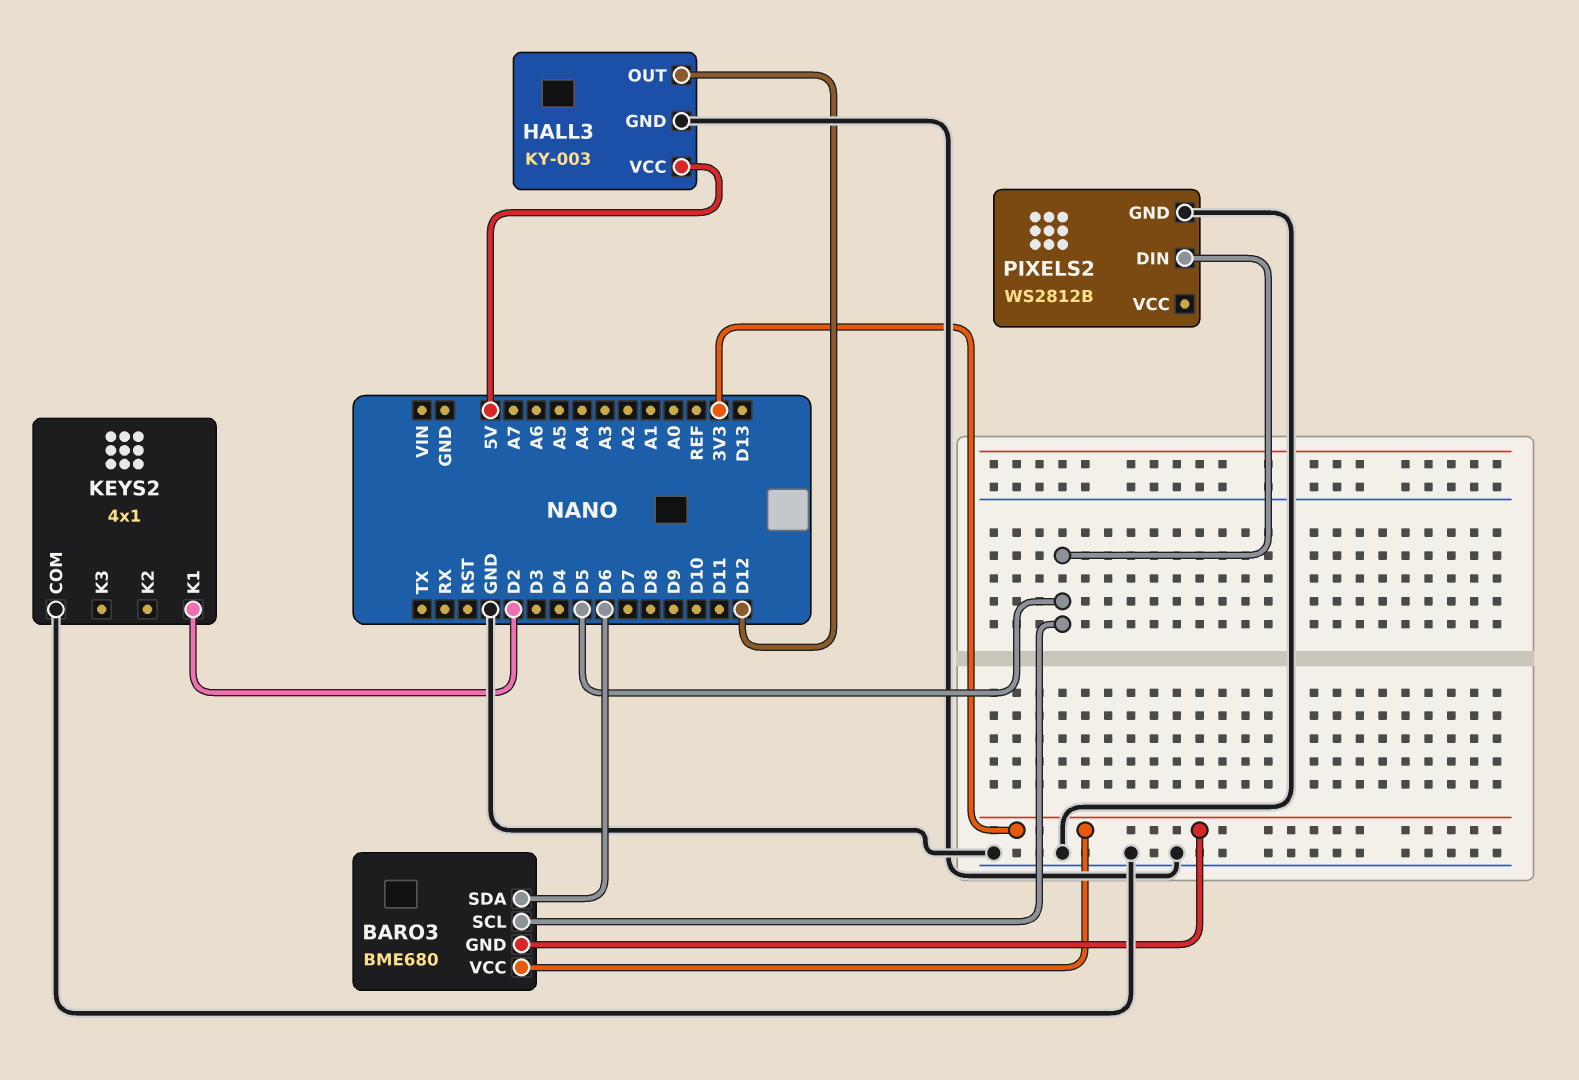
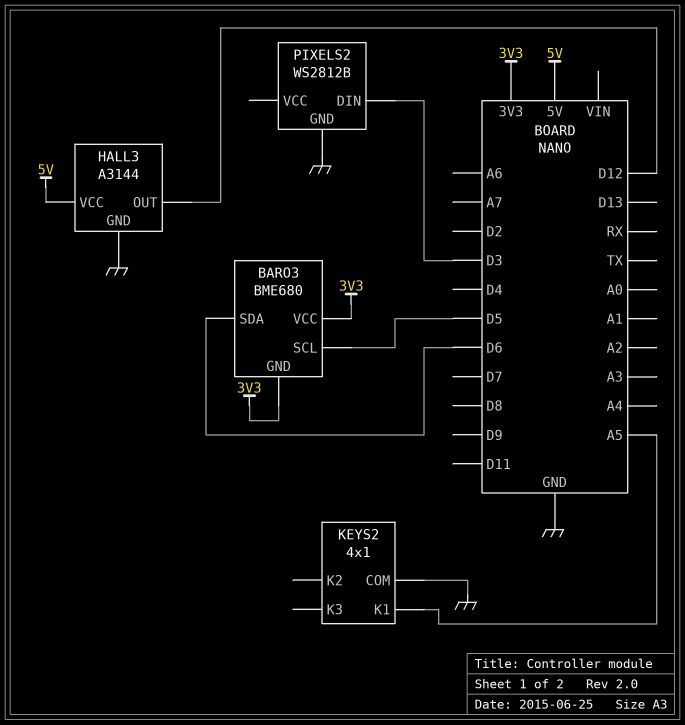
HALL3: KY-003 -> A3144
KEYS2 pin K1: D2 -> A5
PIXELS2 pin DIN: D5 -> D3

